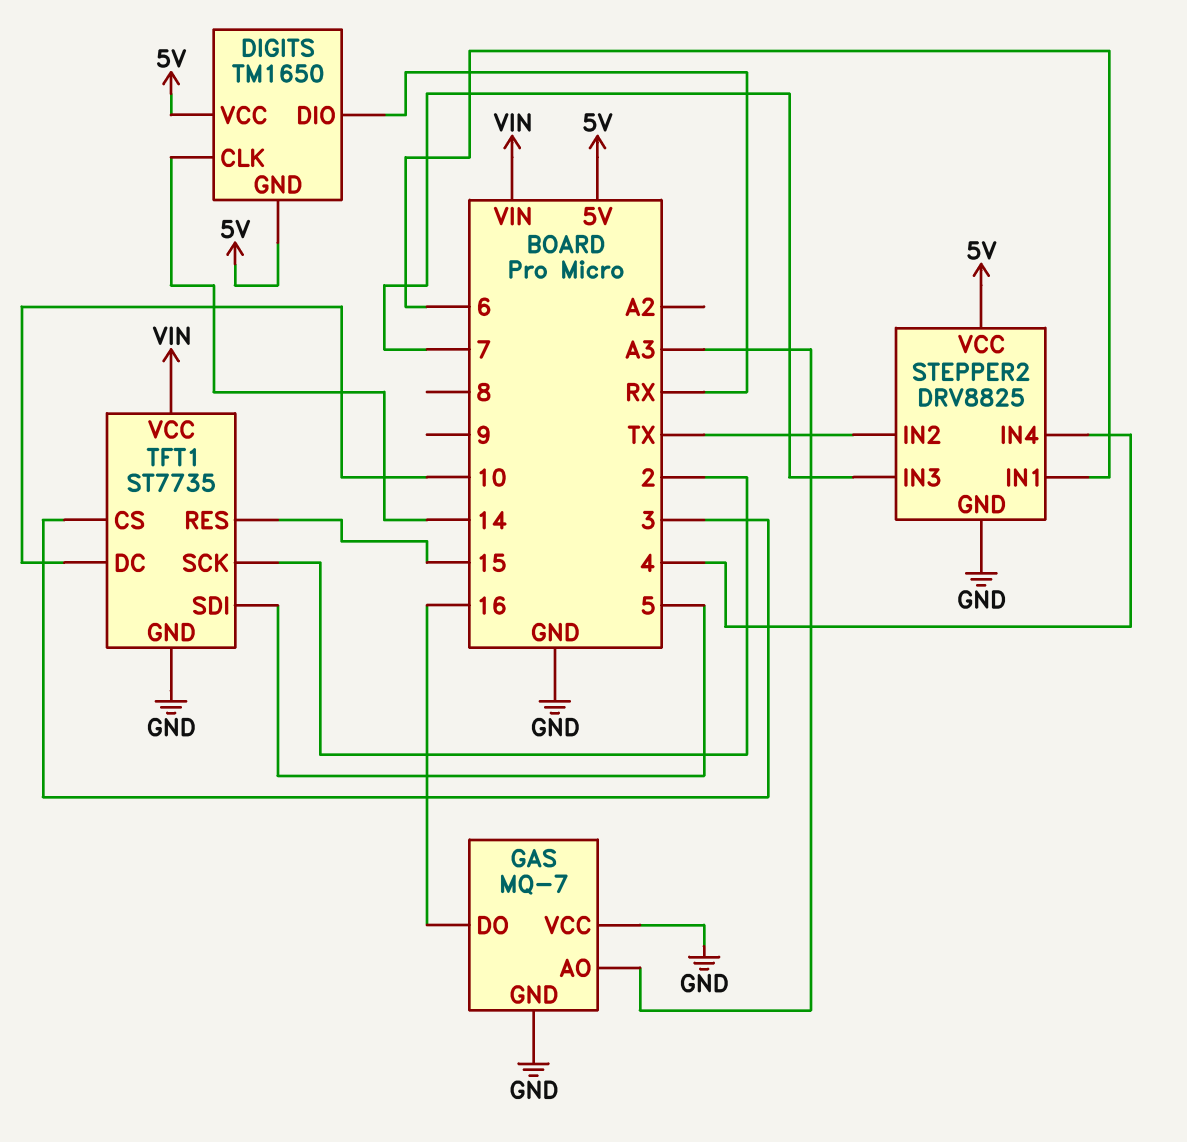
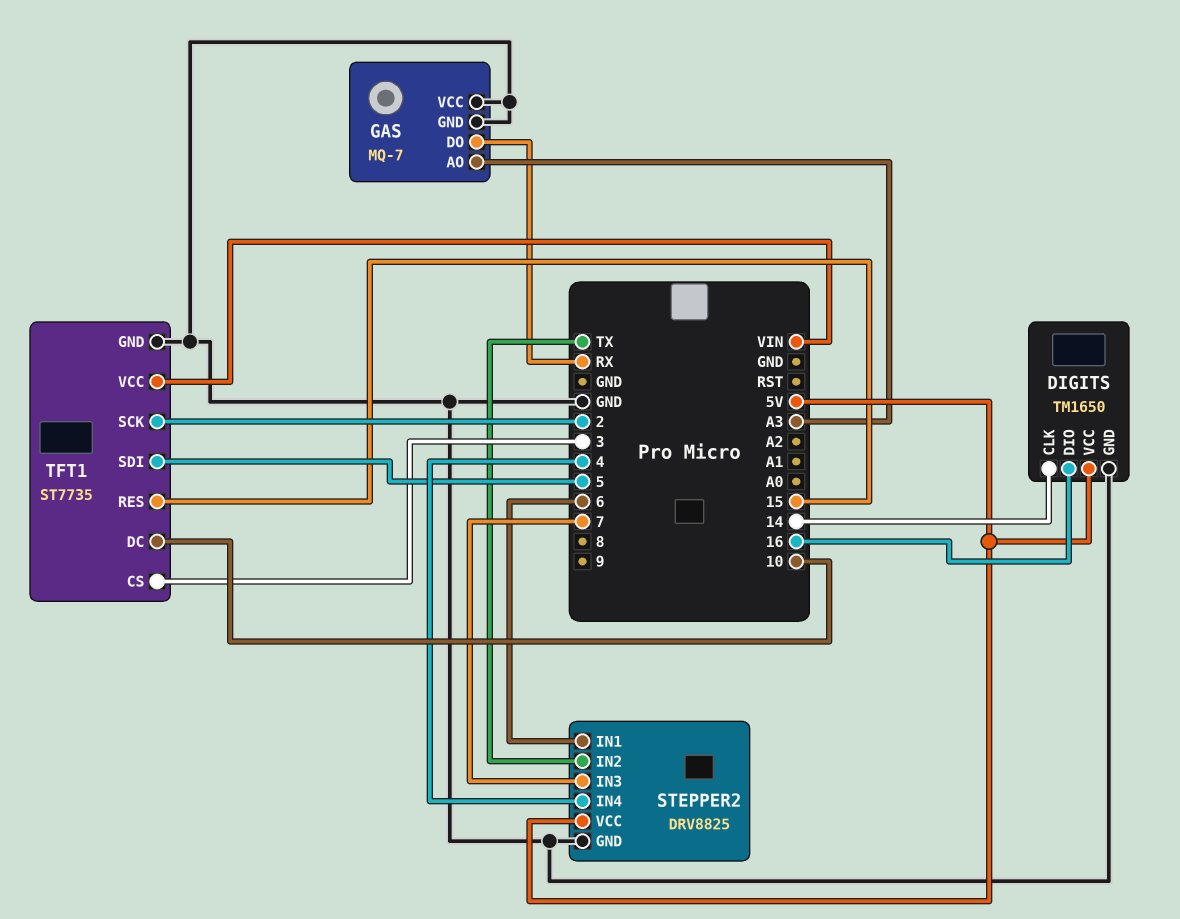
DIGITS pin DIO: RX -> 16
DIGITS pin GND: 5V -> GND
GAS pin DO: 16 -> RX

